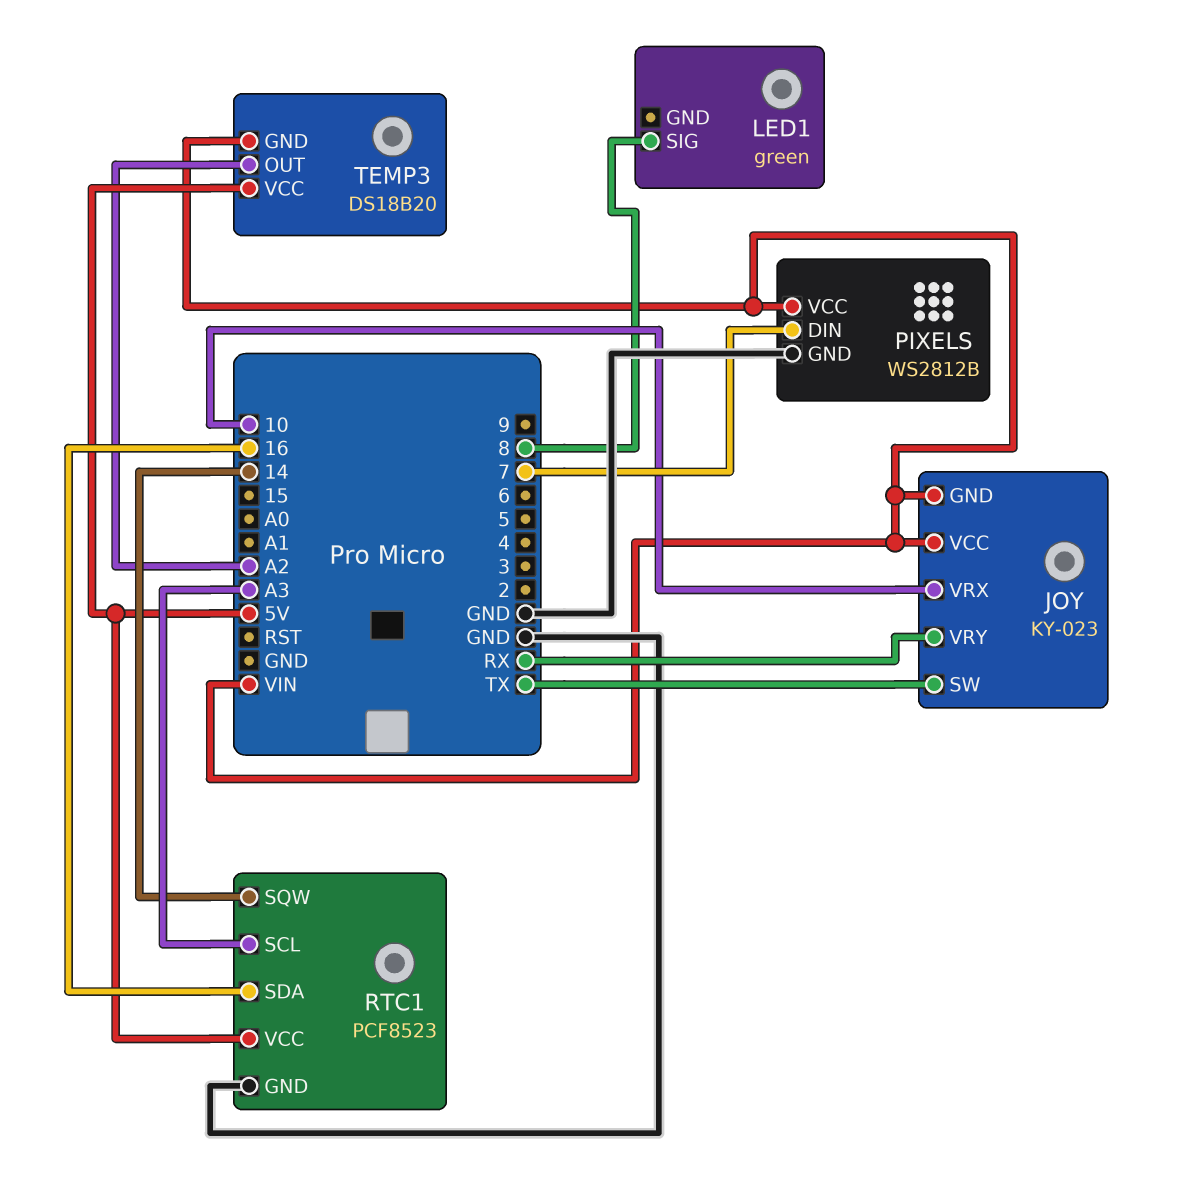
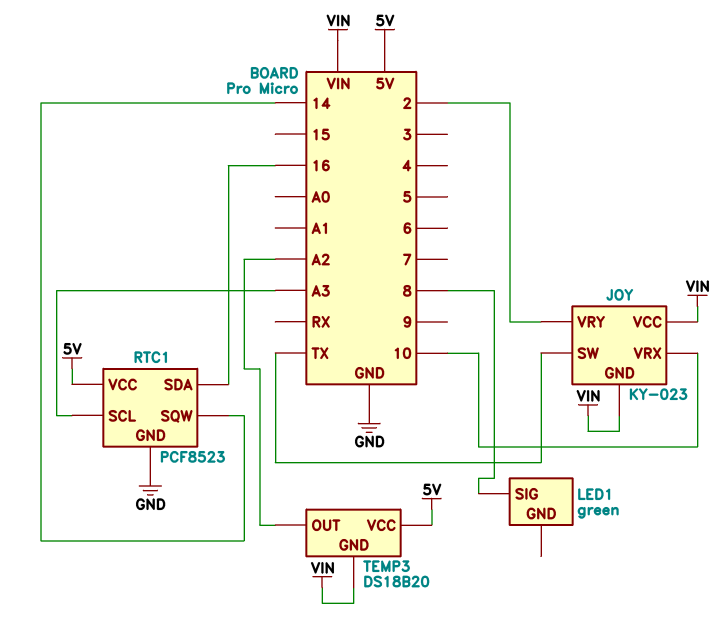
JOY pin VRY: RX -> 2
PIXELS: WS2812B -> none
PIXELS pin DIN: 7 -> none
PIXELS pin GND: GND -> none
PIXELS pin VCC: VIN -> none

